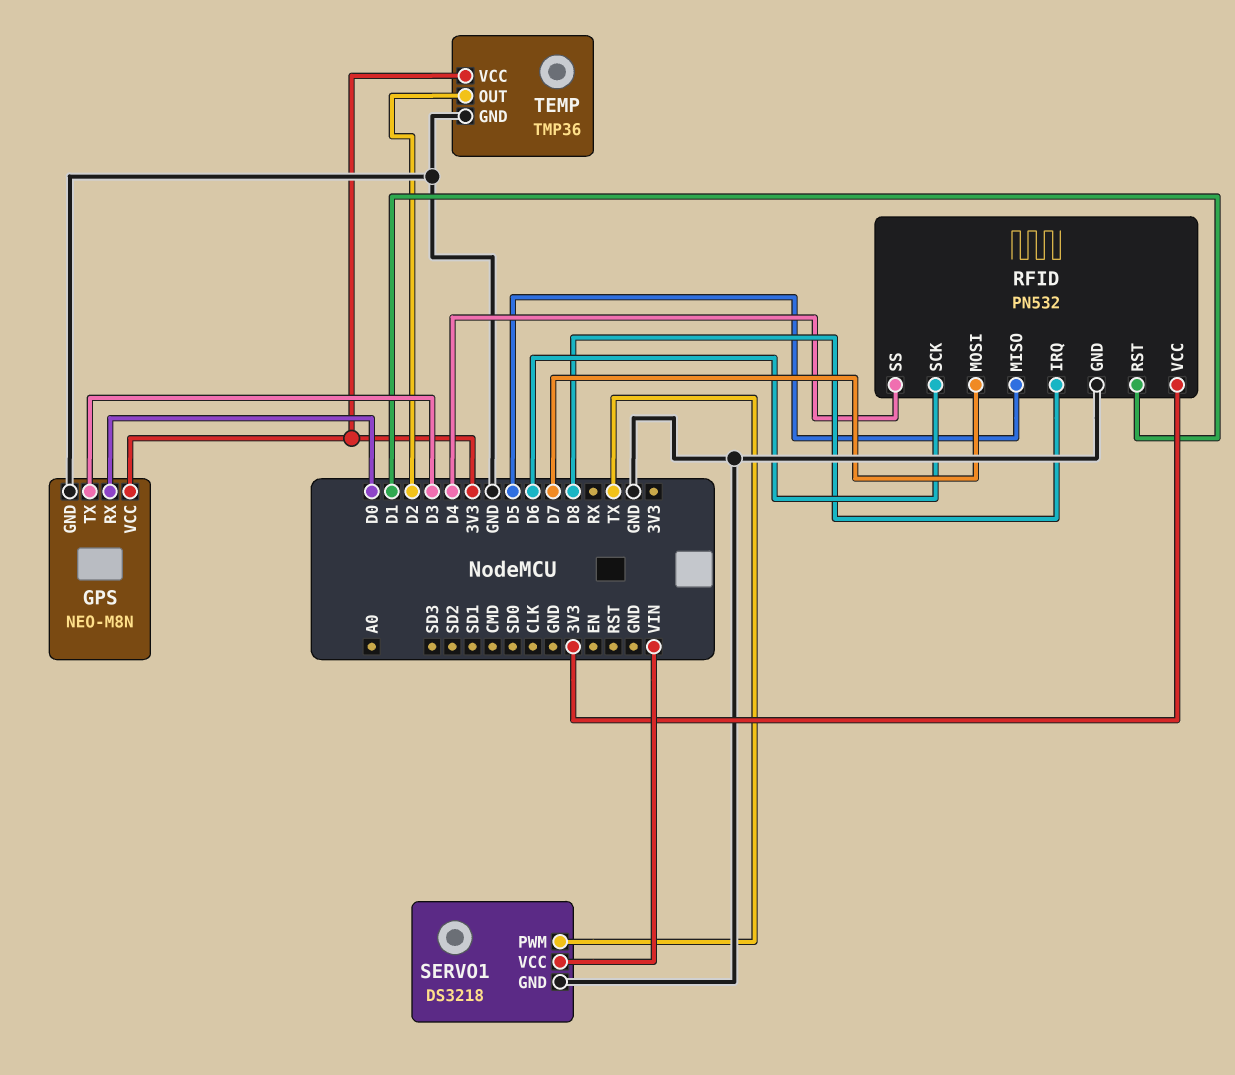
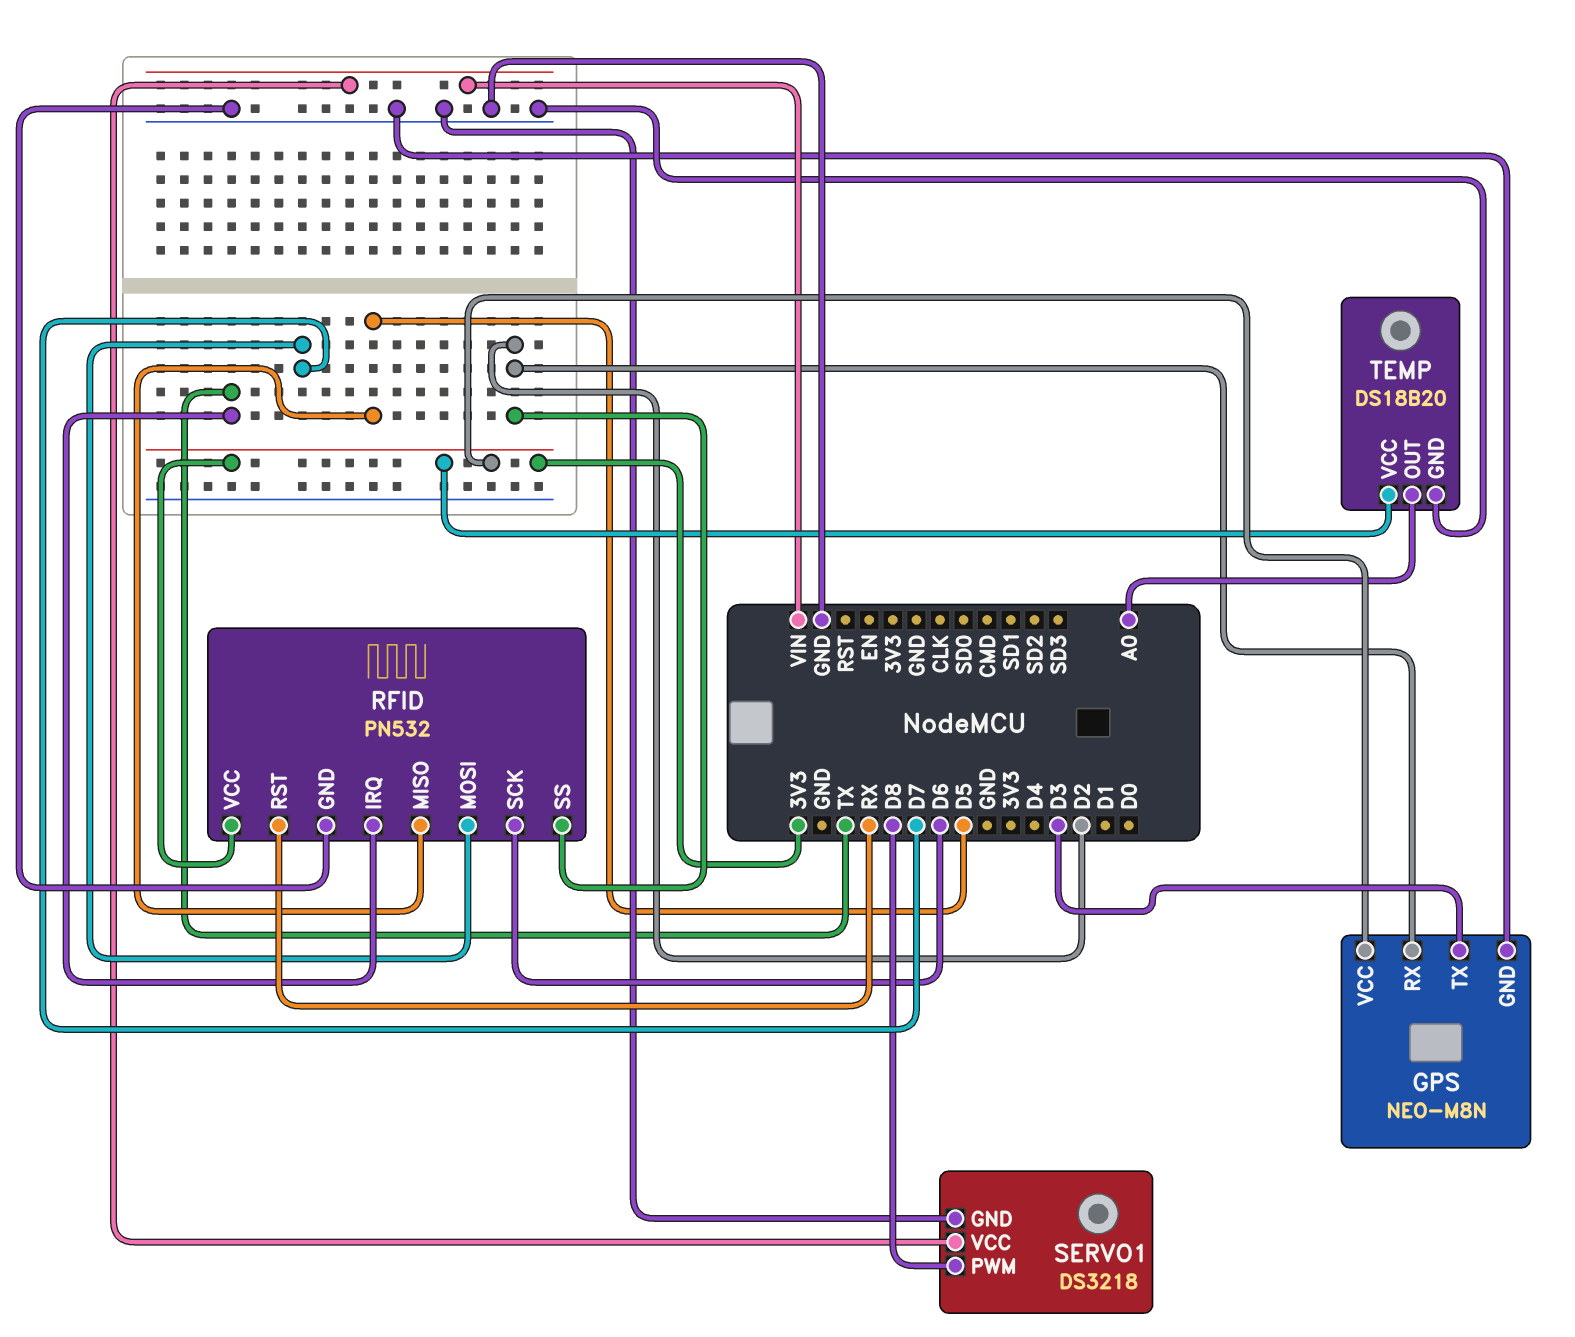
GPS pin RX: D0 -> D2
RFID pin IRQ: D8 -> TX
RFID pin RST: D1 -> RX
RFID pin SS: D4 -> D2
SERVO1 pin PWM: TX -> D8
TEMP: TMP36 -> DS18B20
TEMP pin OUT: D2 -> A0

